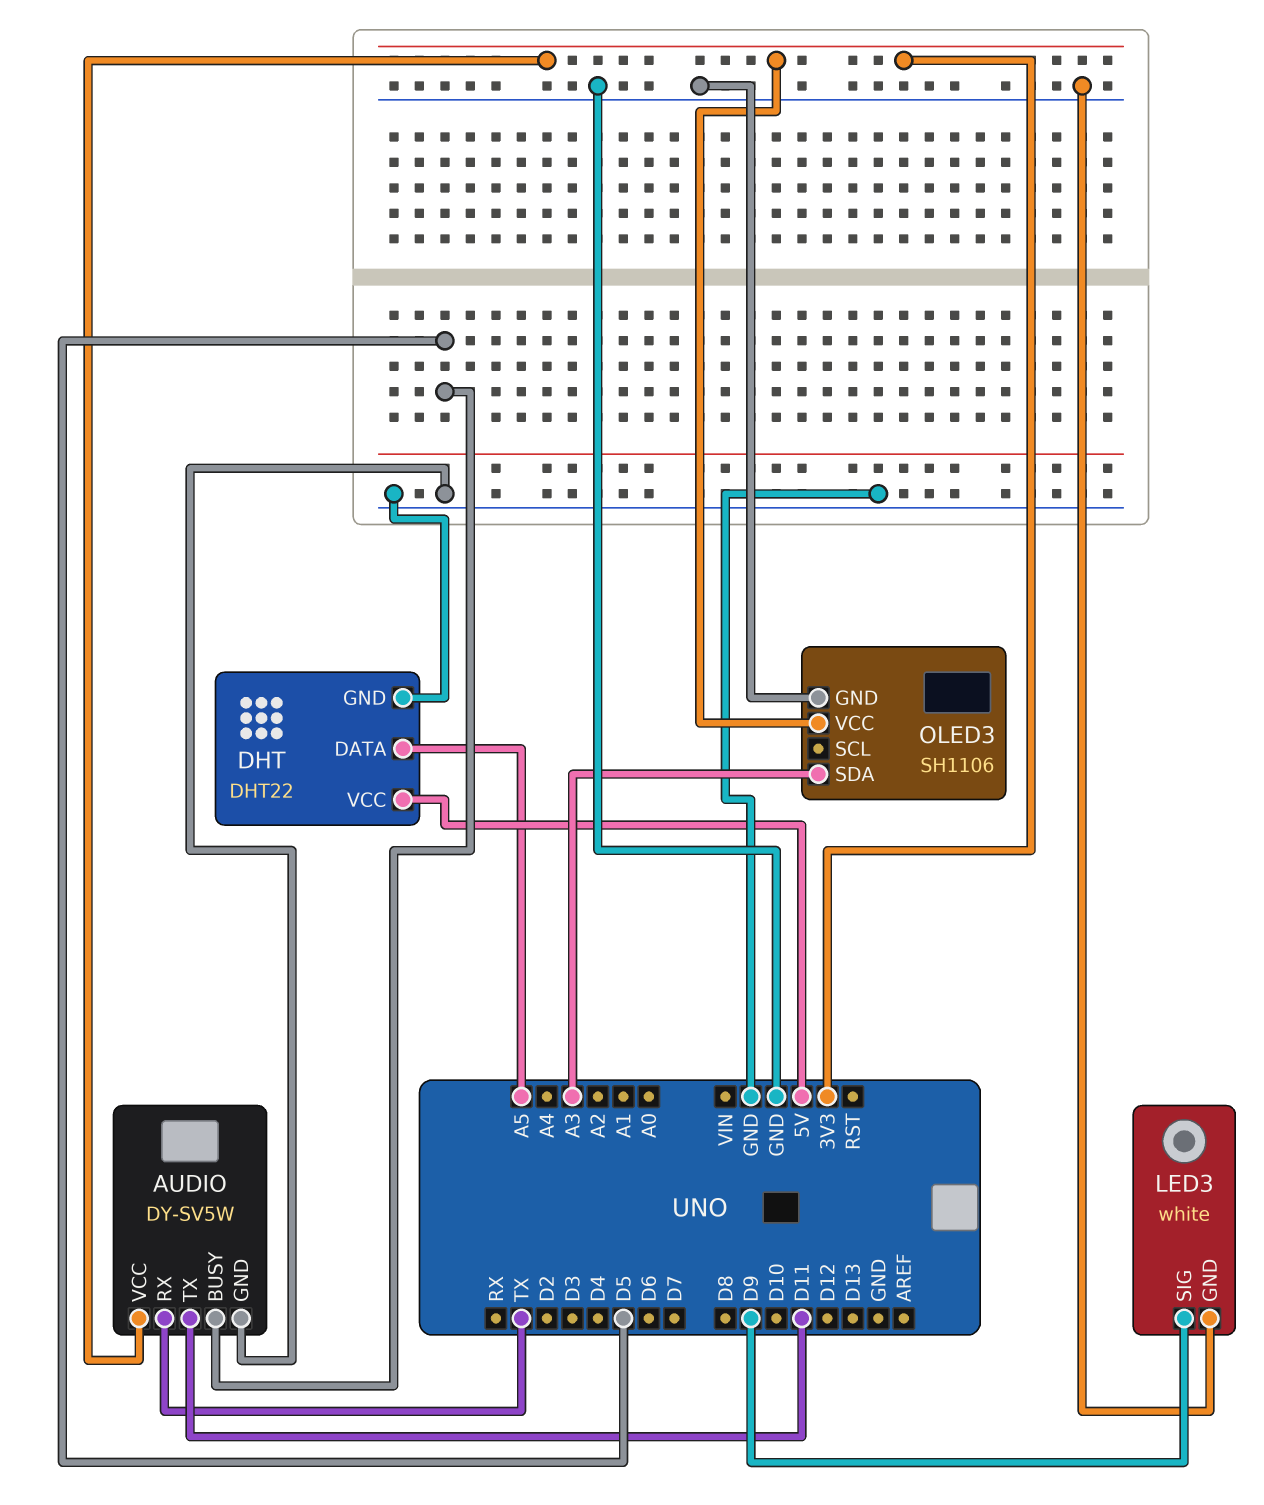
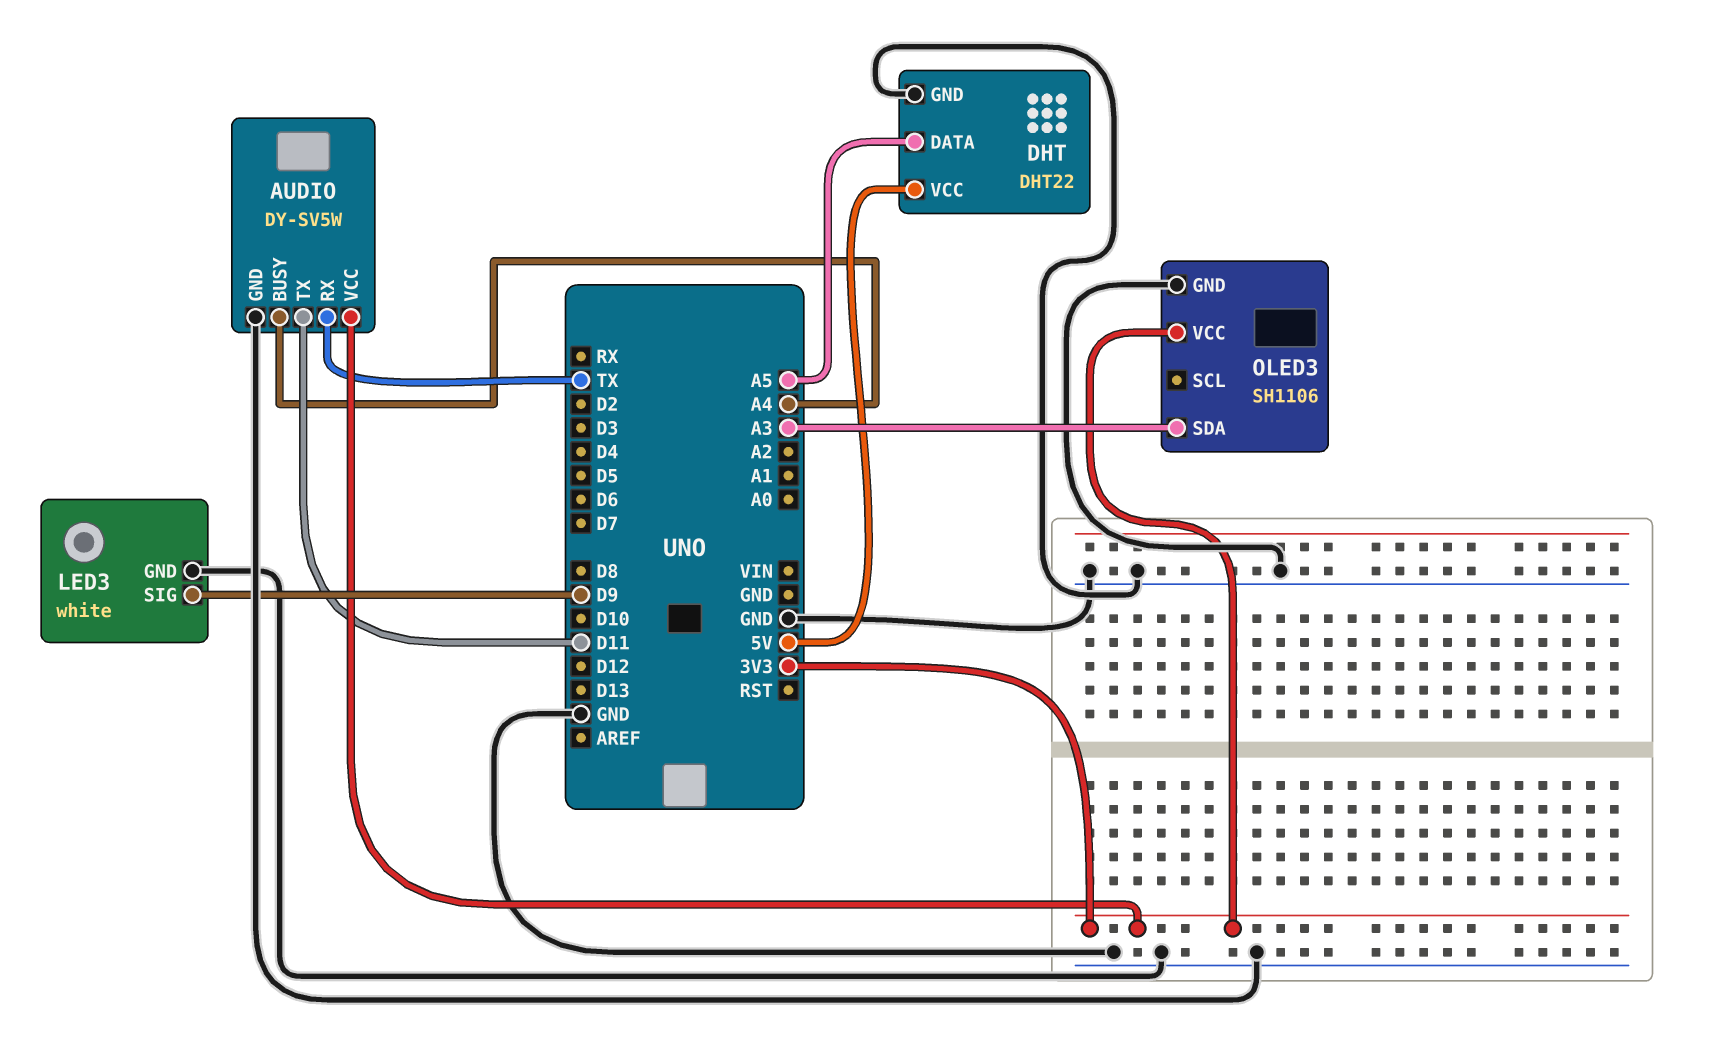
AUDIO pin BUSY: D5 -> A4

